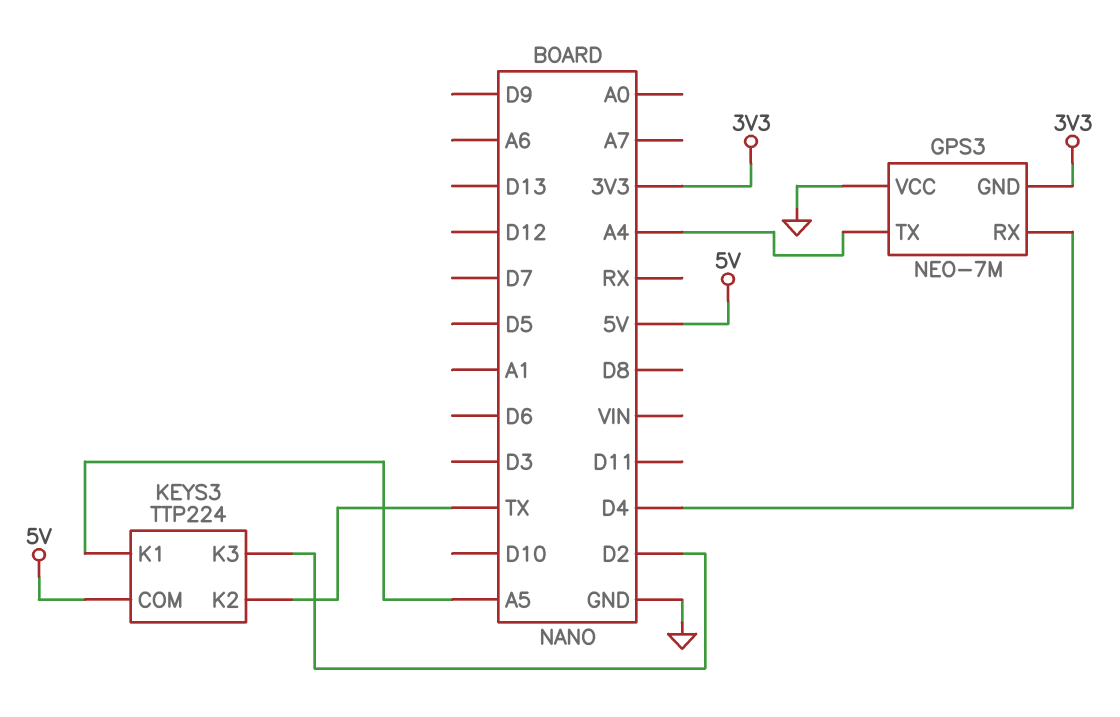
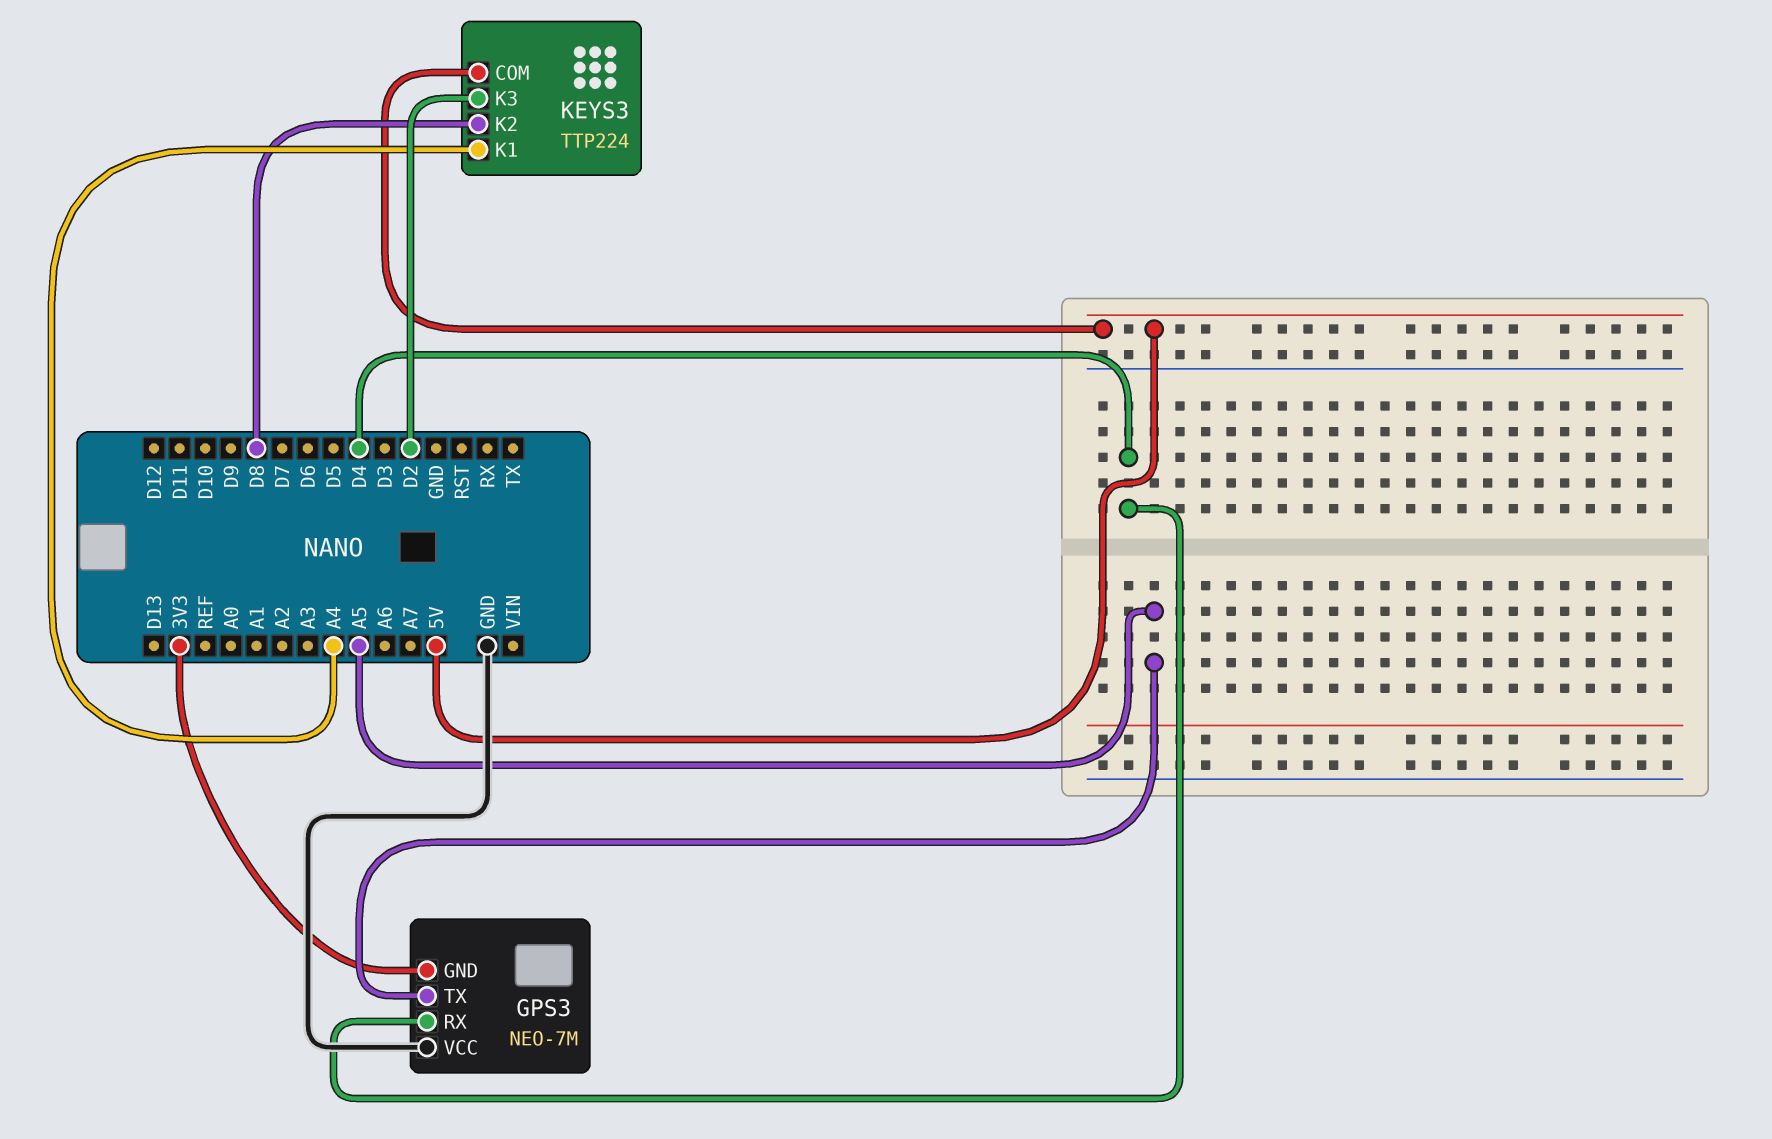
GPS3 pin TX: A4 -> A5
KEYS3 pin K1: A5 -> A4
KEYS3 pin K2: TX -> D8

